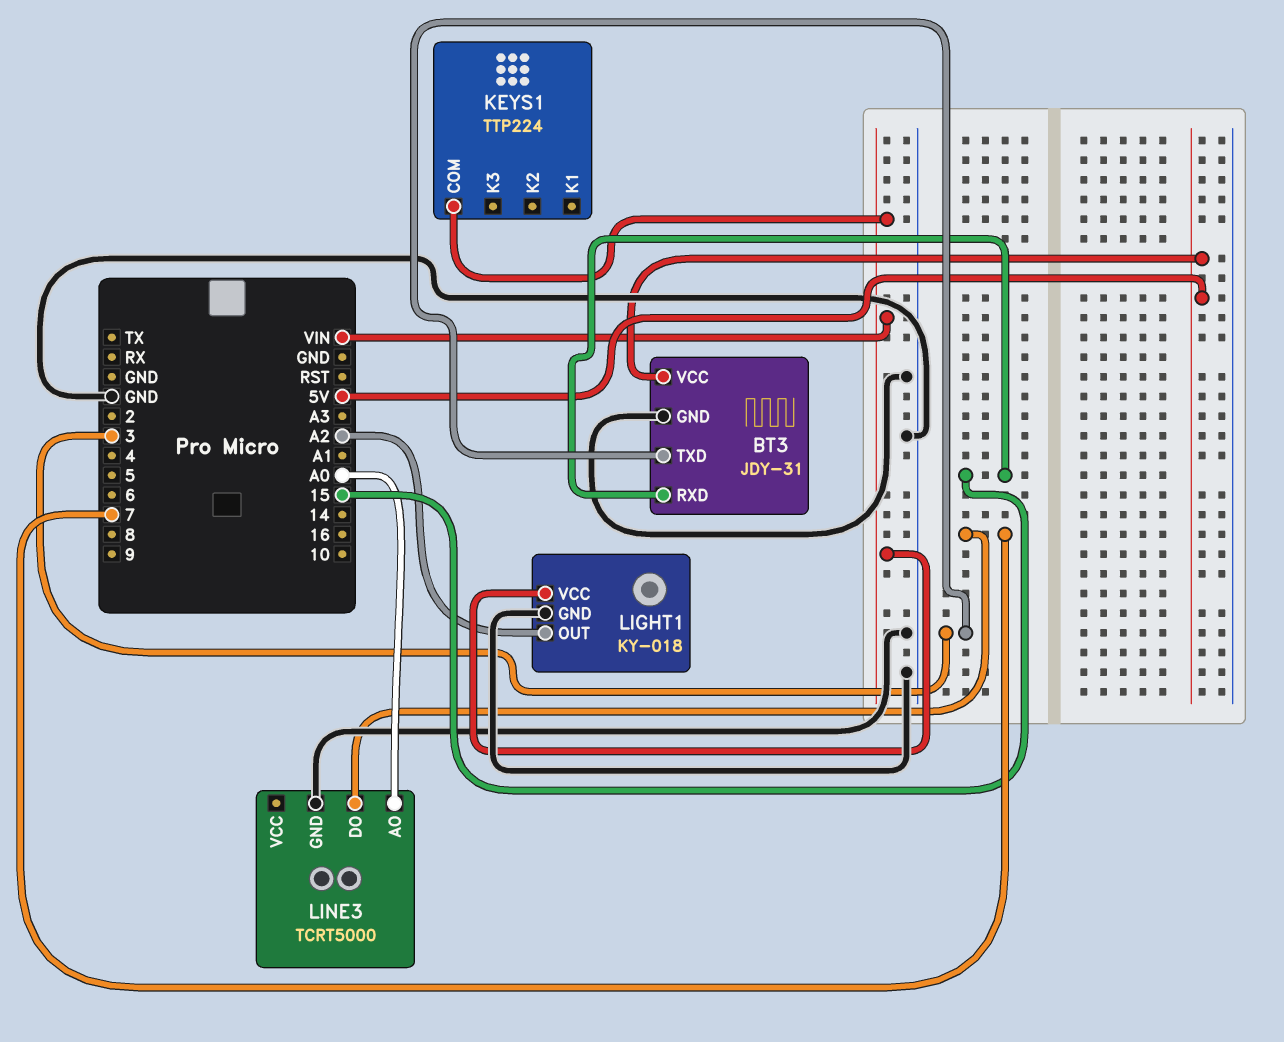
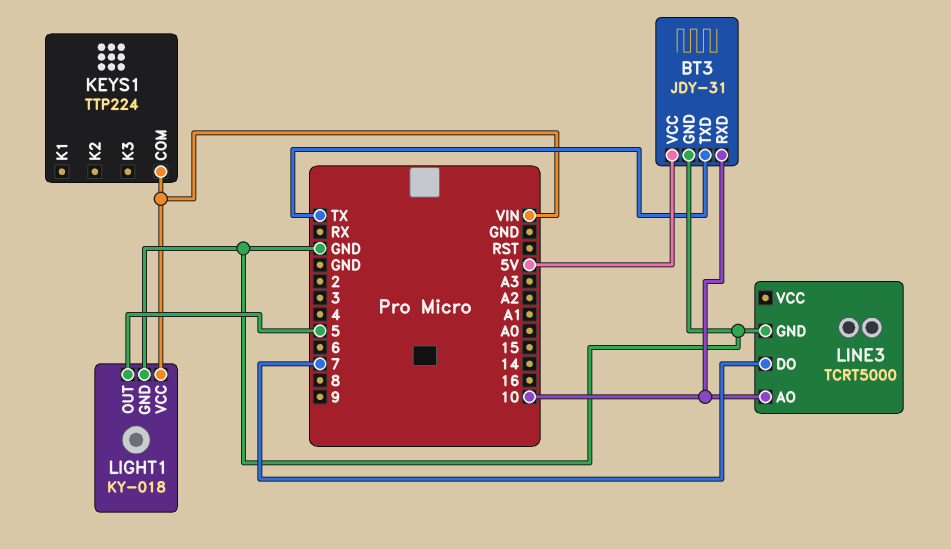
BT3 pin RXD: 15 -> 10
BT3 pin TXD: 3 -> TX
LIGHT1 pin OUT: A2 -> 5
LINE3 pin AO: A0 -> 10

